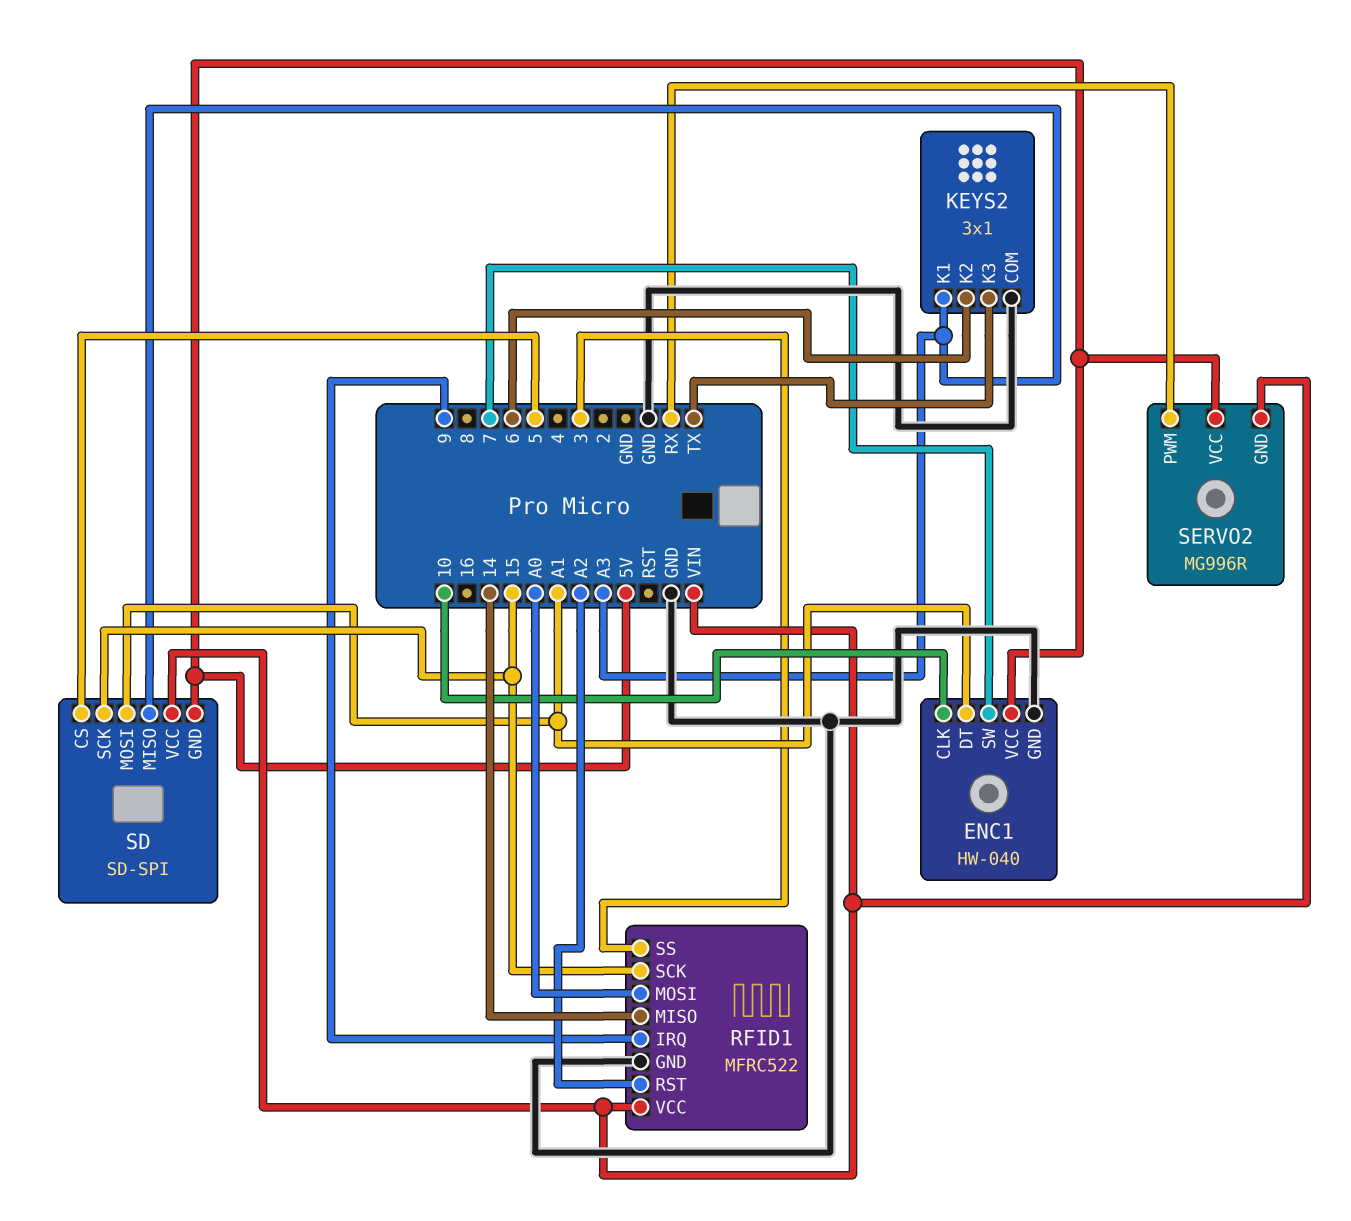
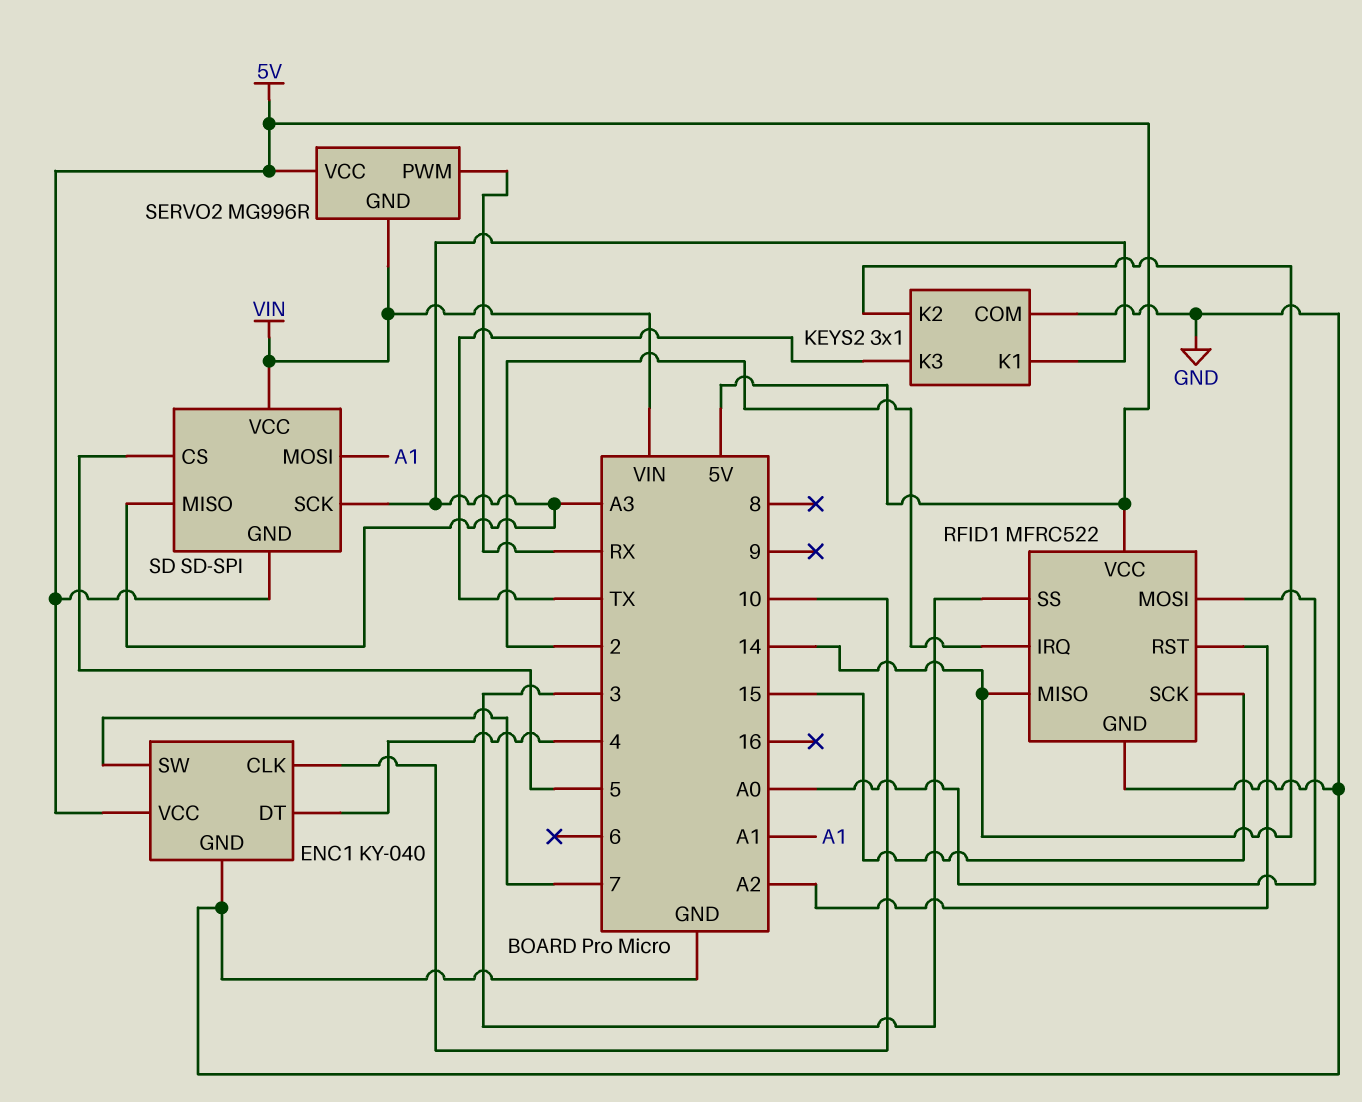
ENC1: HW-040 -> KY-040
ENC1 pin DT: A1 -> 4
KEYS2 pin K2: 6 -> 14
RFID1 pin IRQ: 9 -> 2
RFID1 pin VCC: VIN -> 5V
SD pin SCK: 15 -> A3

